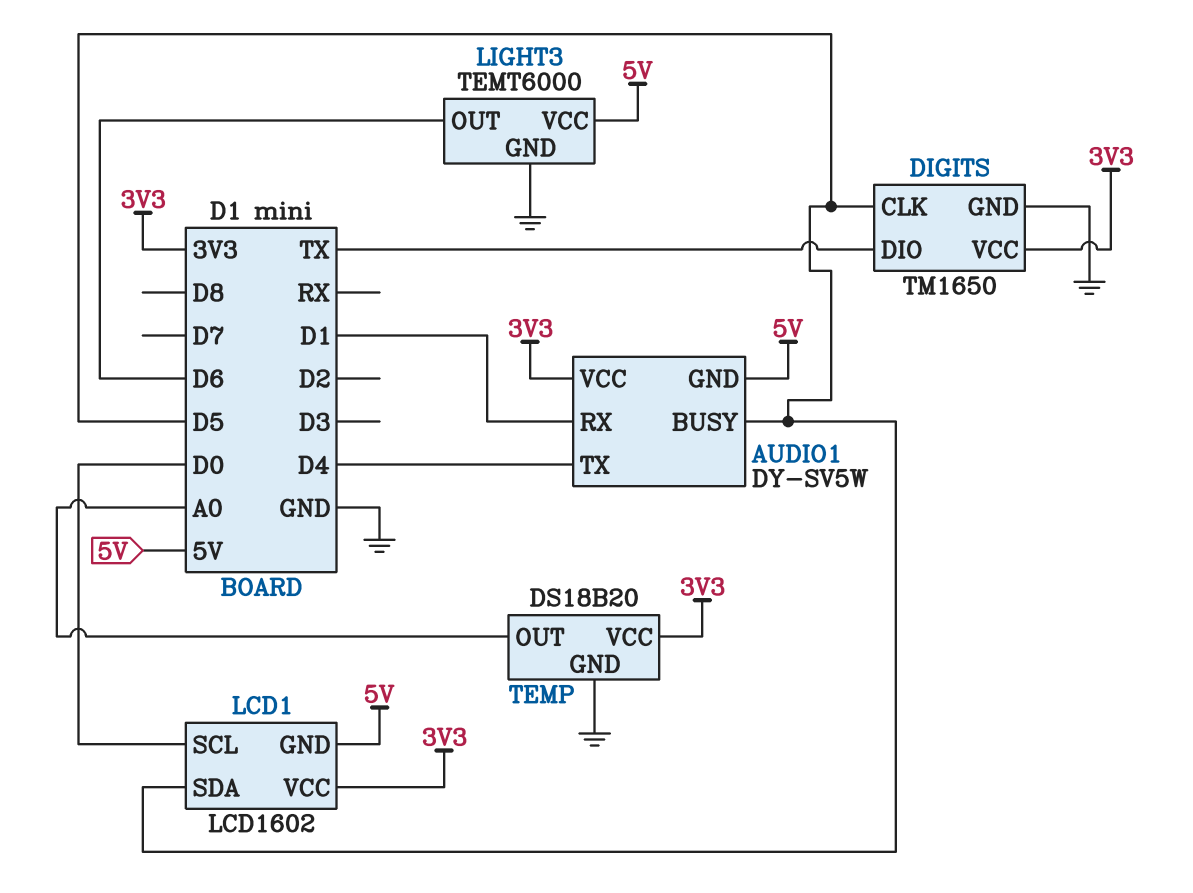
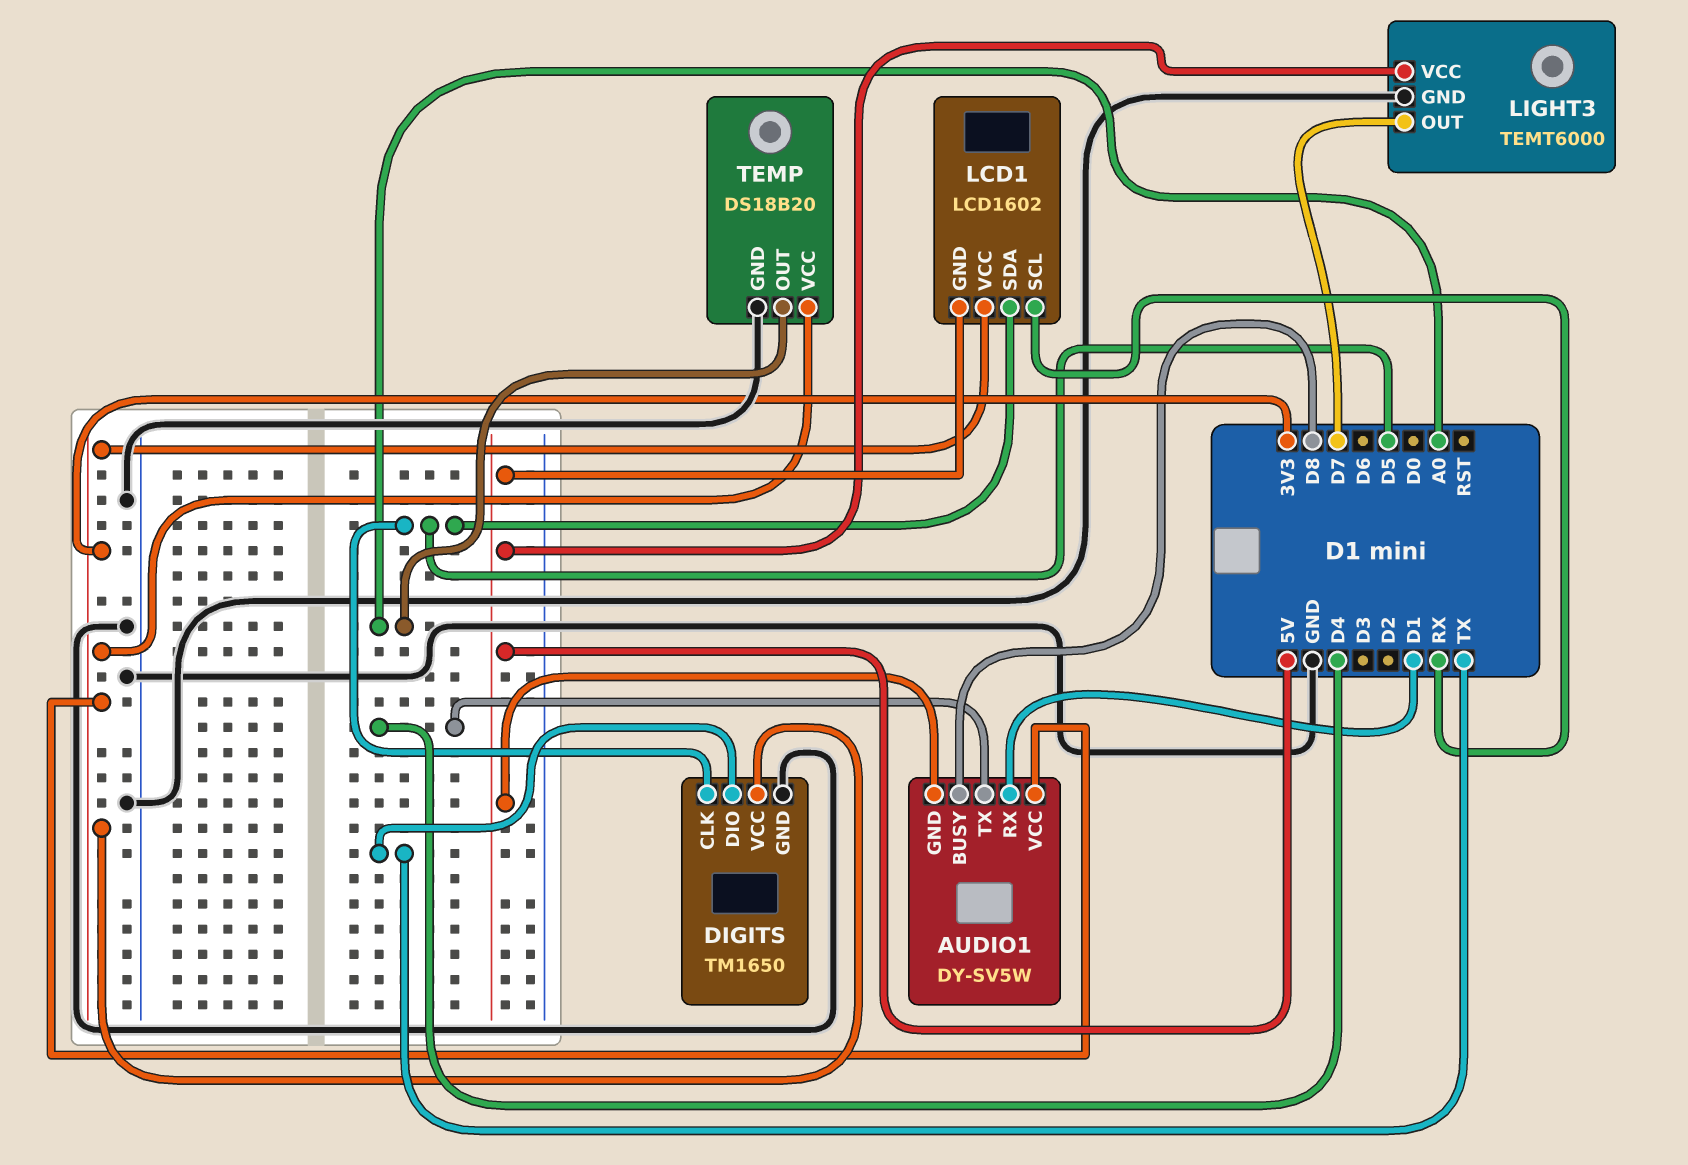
AUDIO1 pin BUSY: D5 -> D8
LCD1 pin SCL: D0 -> RX
LIGHT3 pin OUT: D6 -> D7

